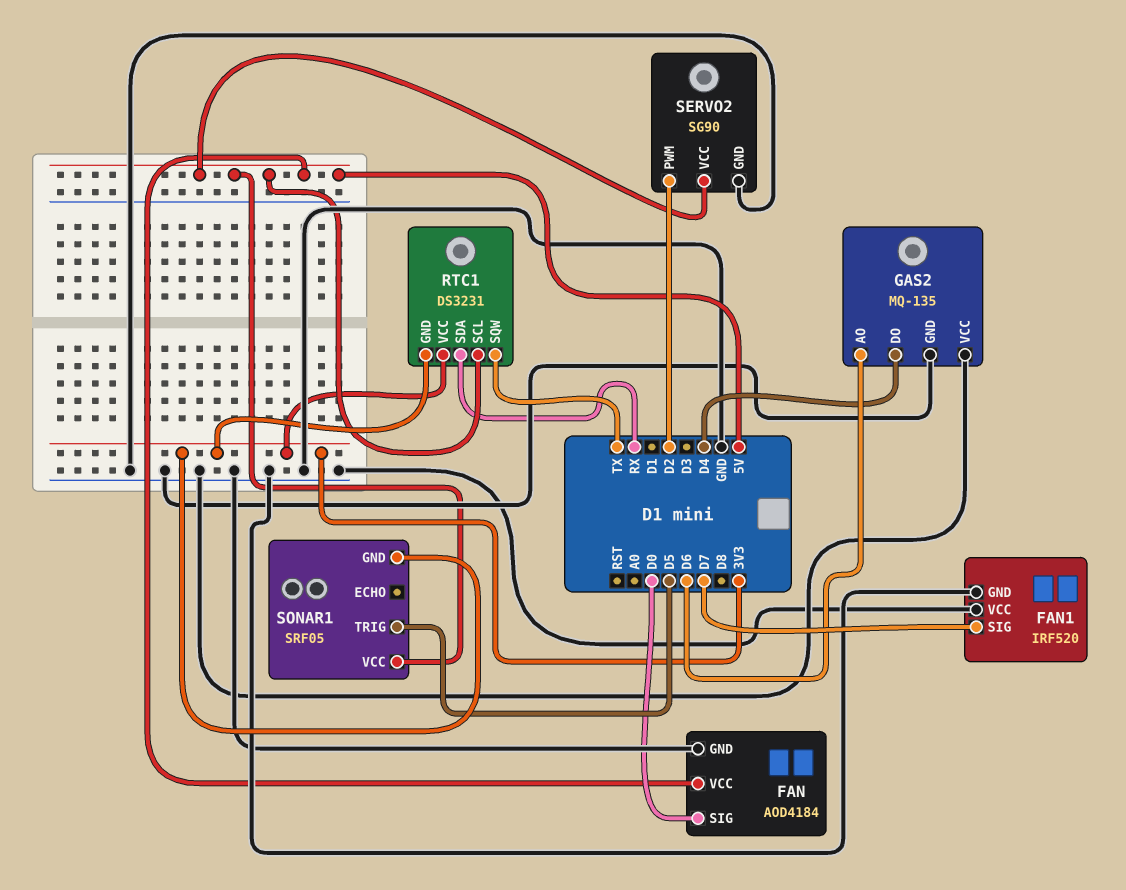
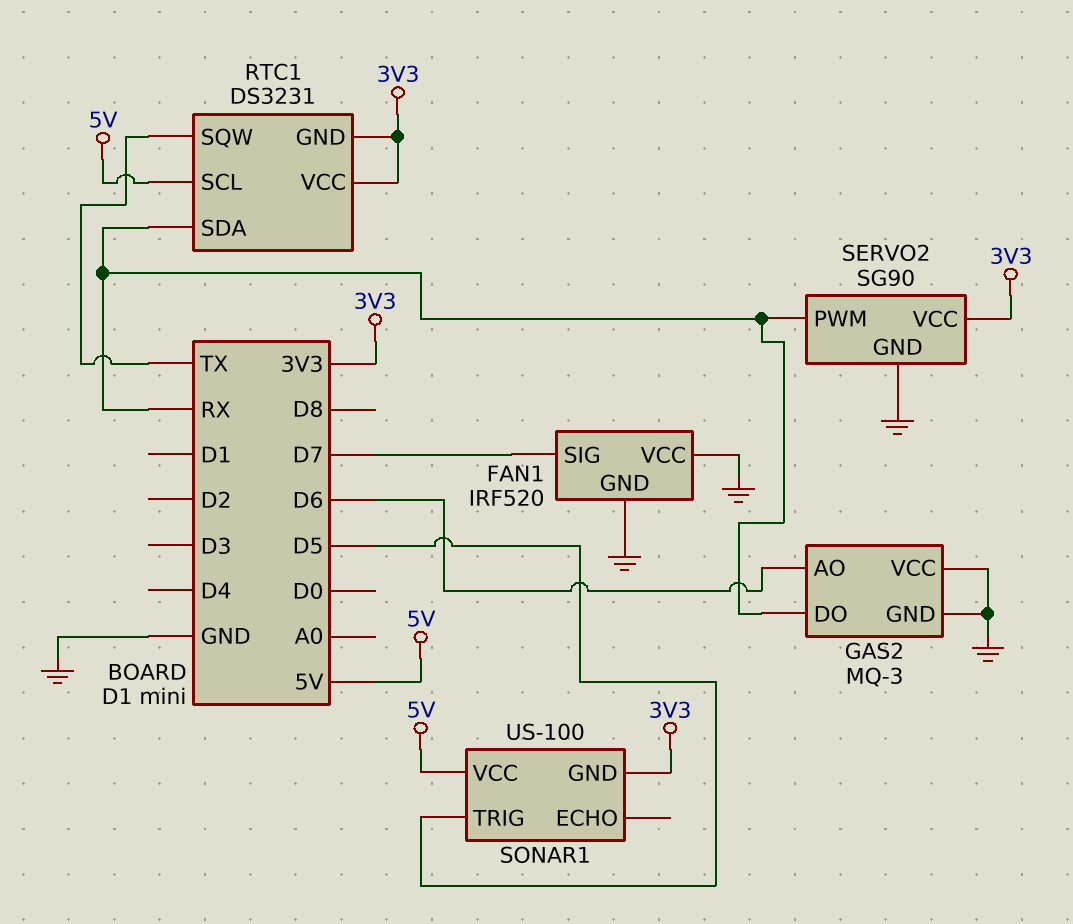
FAN: AOD4184 -> none
FAN pin GND: GND -> none
FAN pin SIG: D0 -> none
FAN pin VCC: 5V -> none
GAS2: MQ-135 -> MQ-3
GAS2 pin DO: D4 -> RX
SERVO2 pin PWM: D2 -> RX
SERVO2 pin VCC: 5V -> 3V3
SONAR1: SRF05 -> US-100

